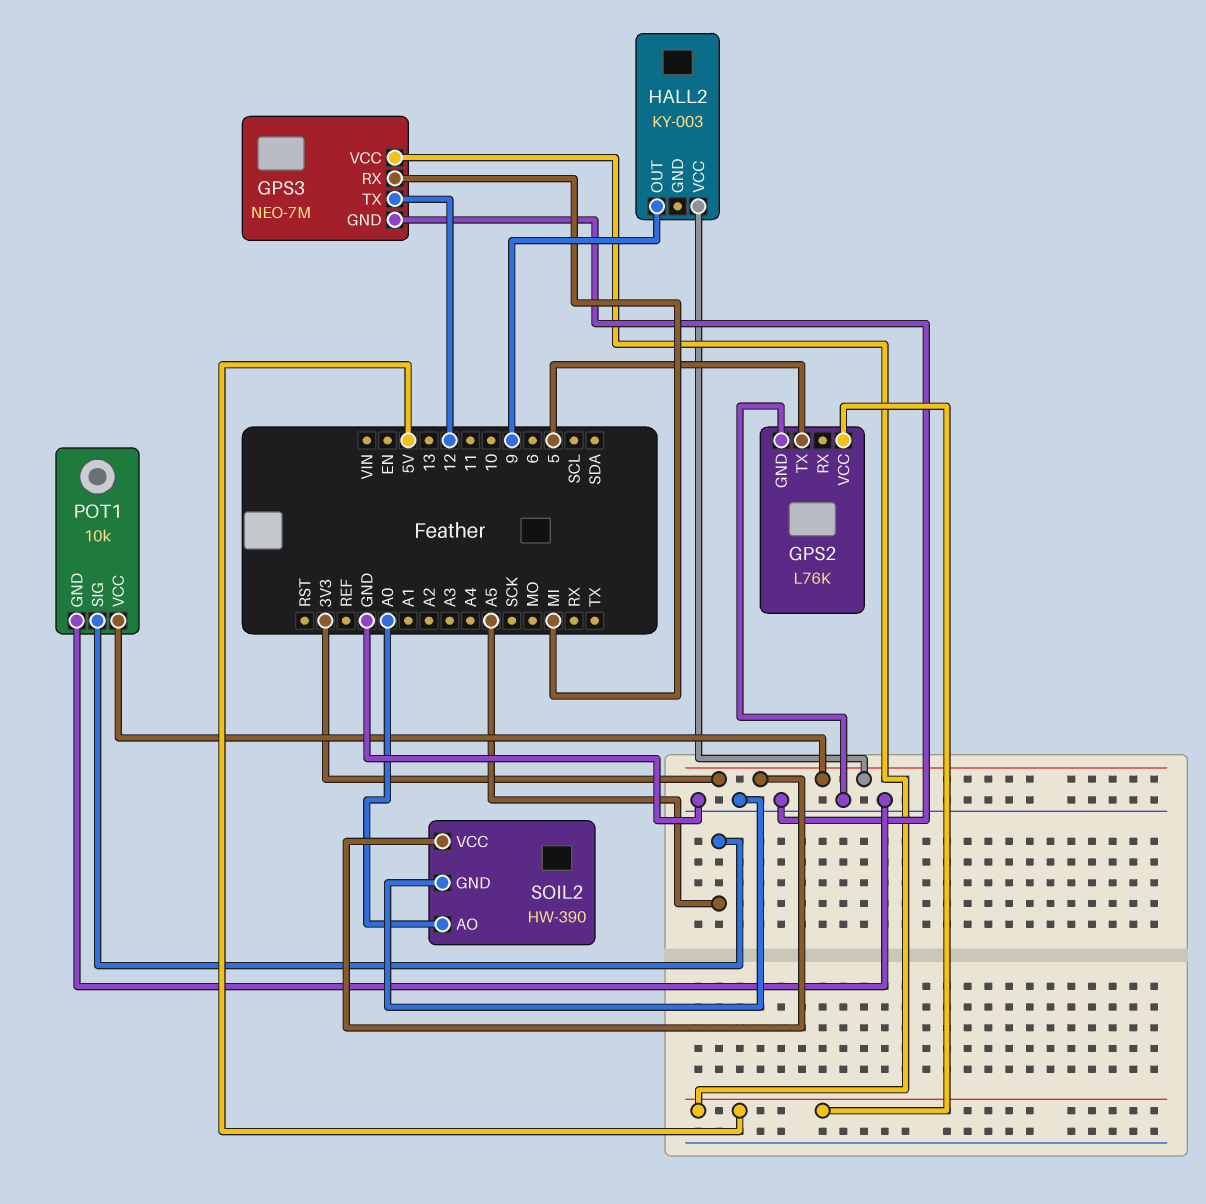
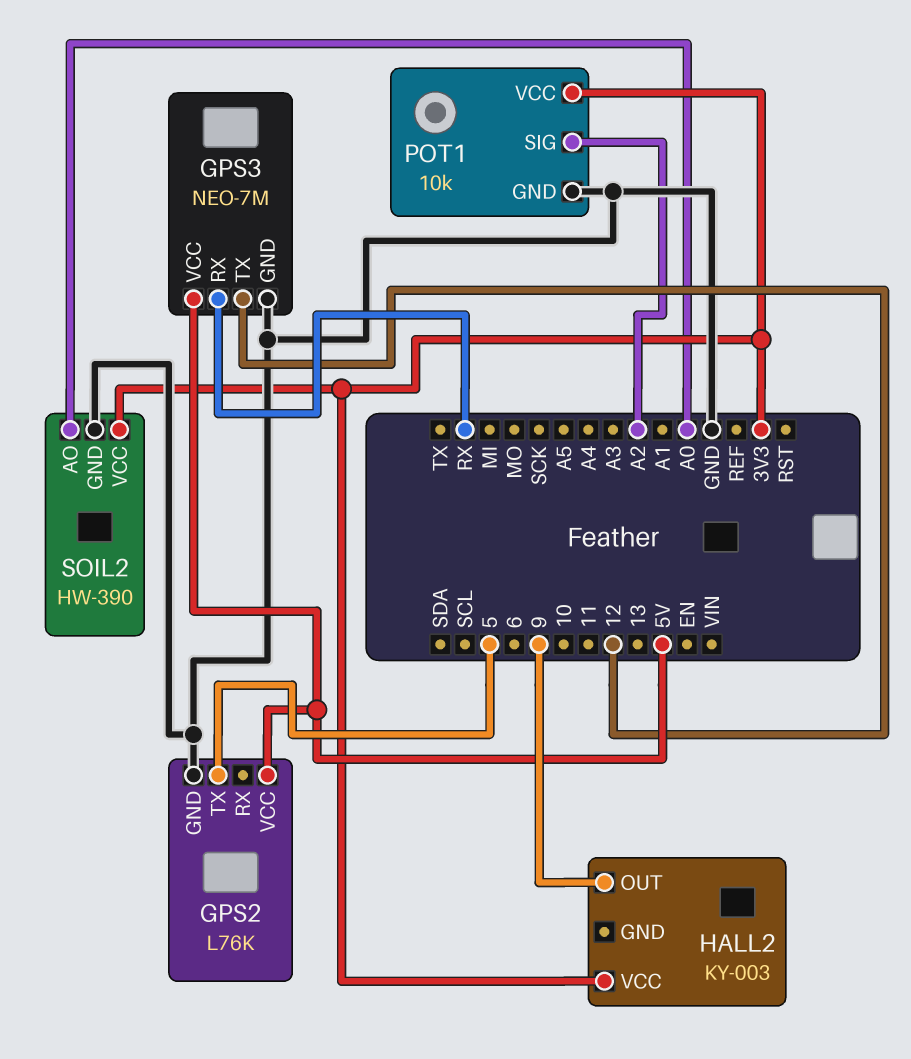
GPS3 pin RX: MI -> RX
POT1 pin SIG: A5 -> A2

